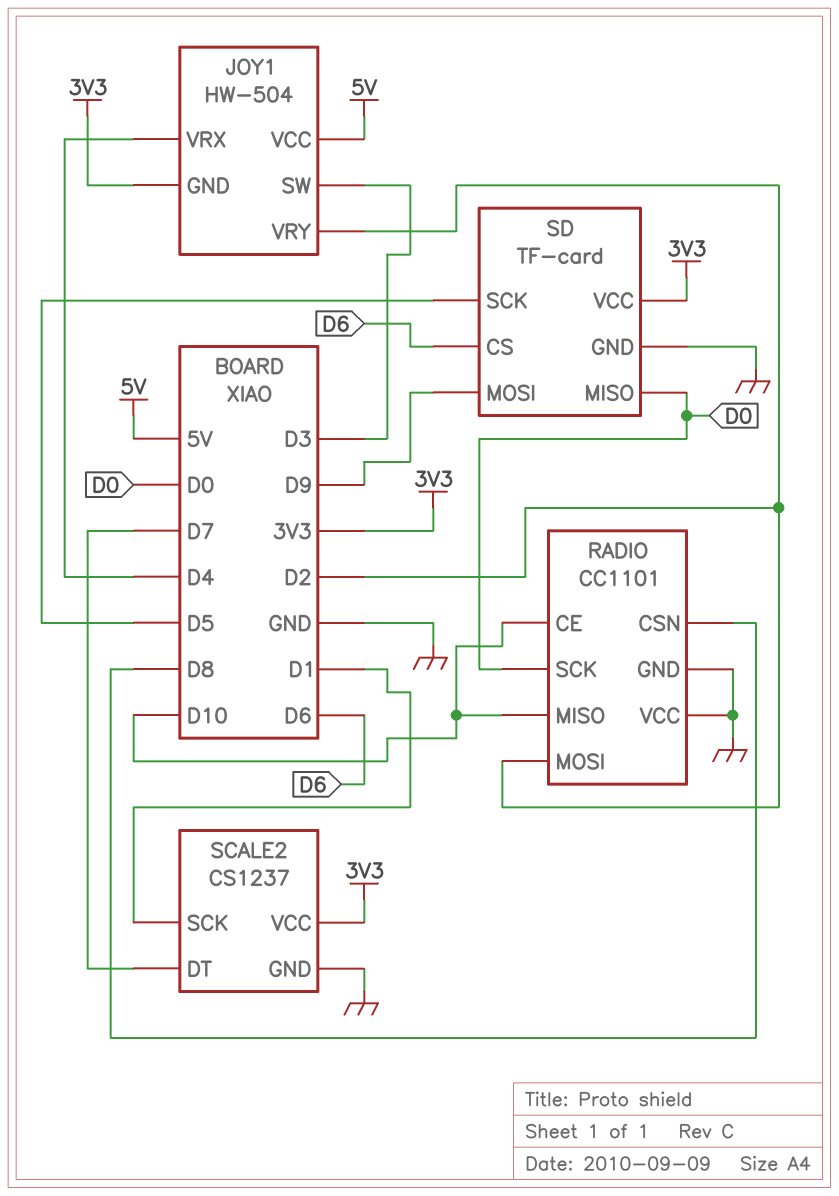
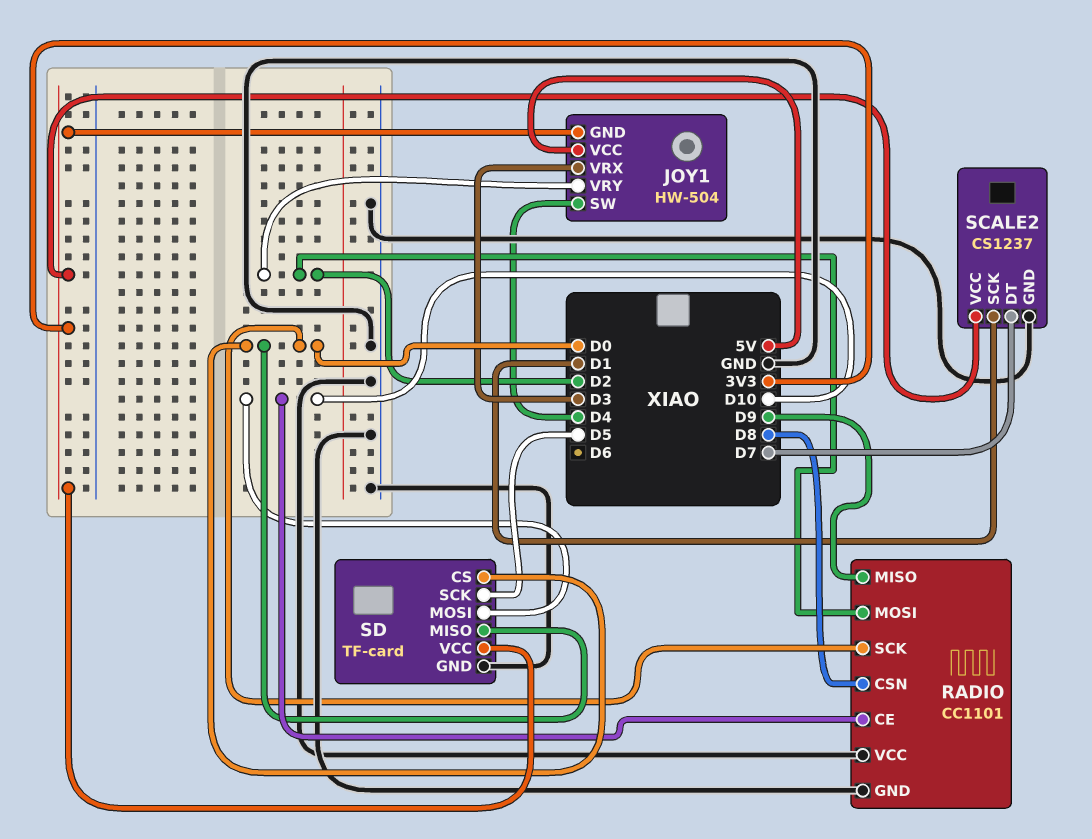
JOY1 pin SW: D3 -> D4
JOY1 pin VRX: D4 -> D3
RADIO pin MISO: D10 -> D9
SD pin CS: D6 -> D0
SD pin MOSI: D9 -> D10

